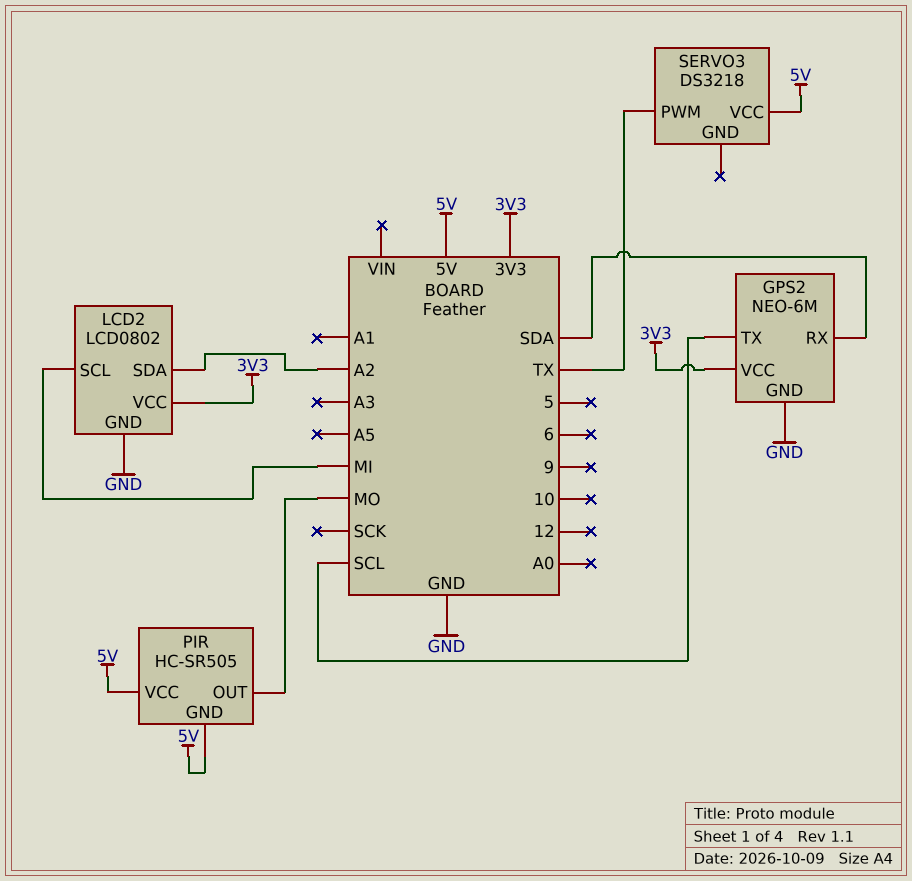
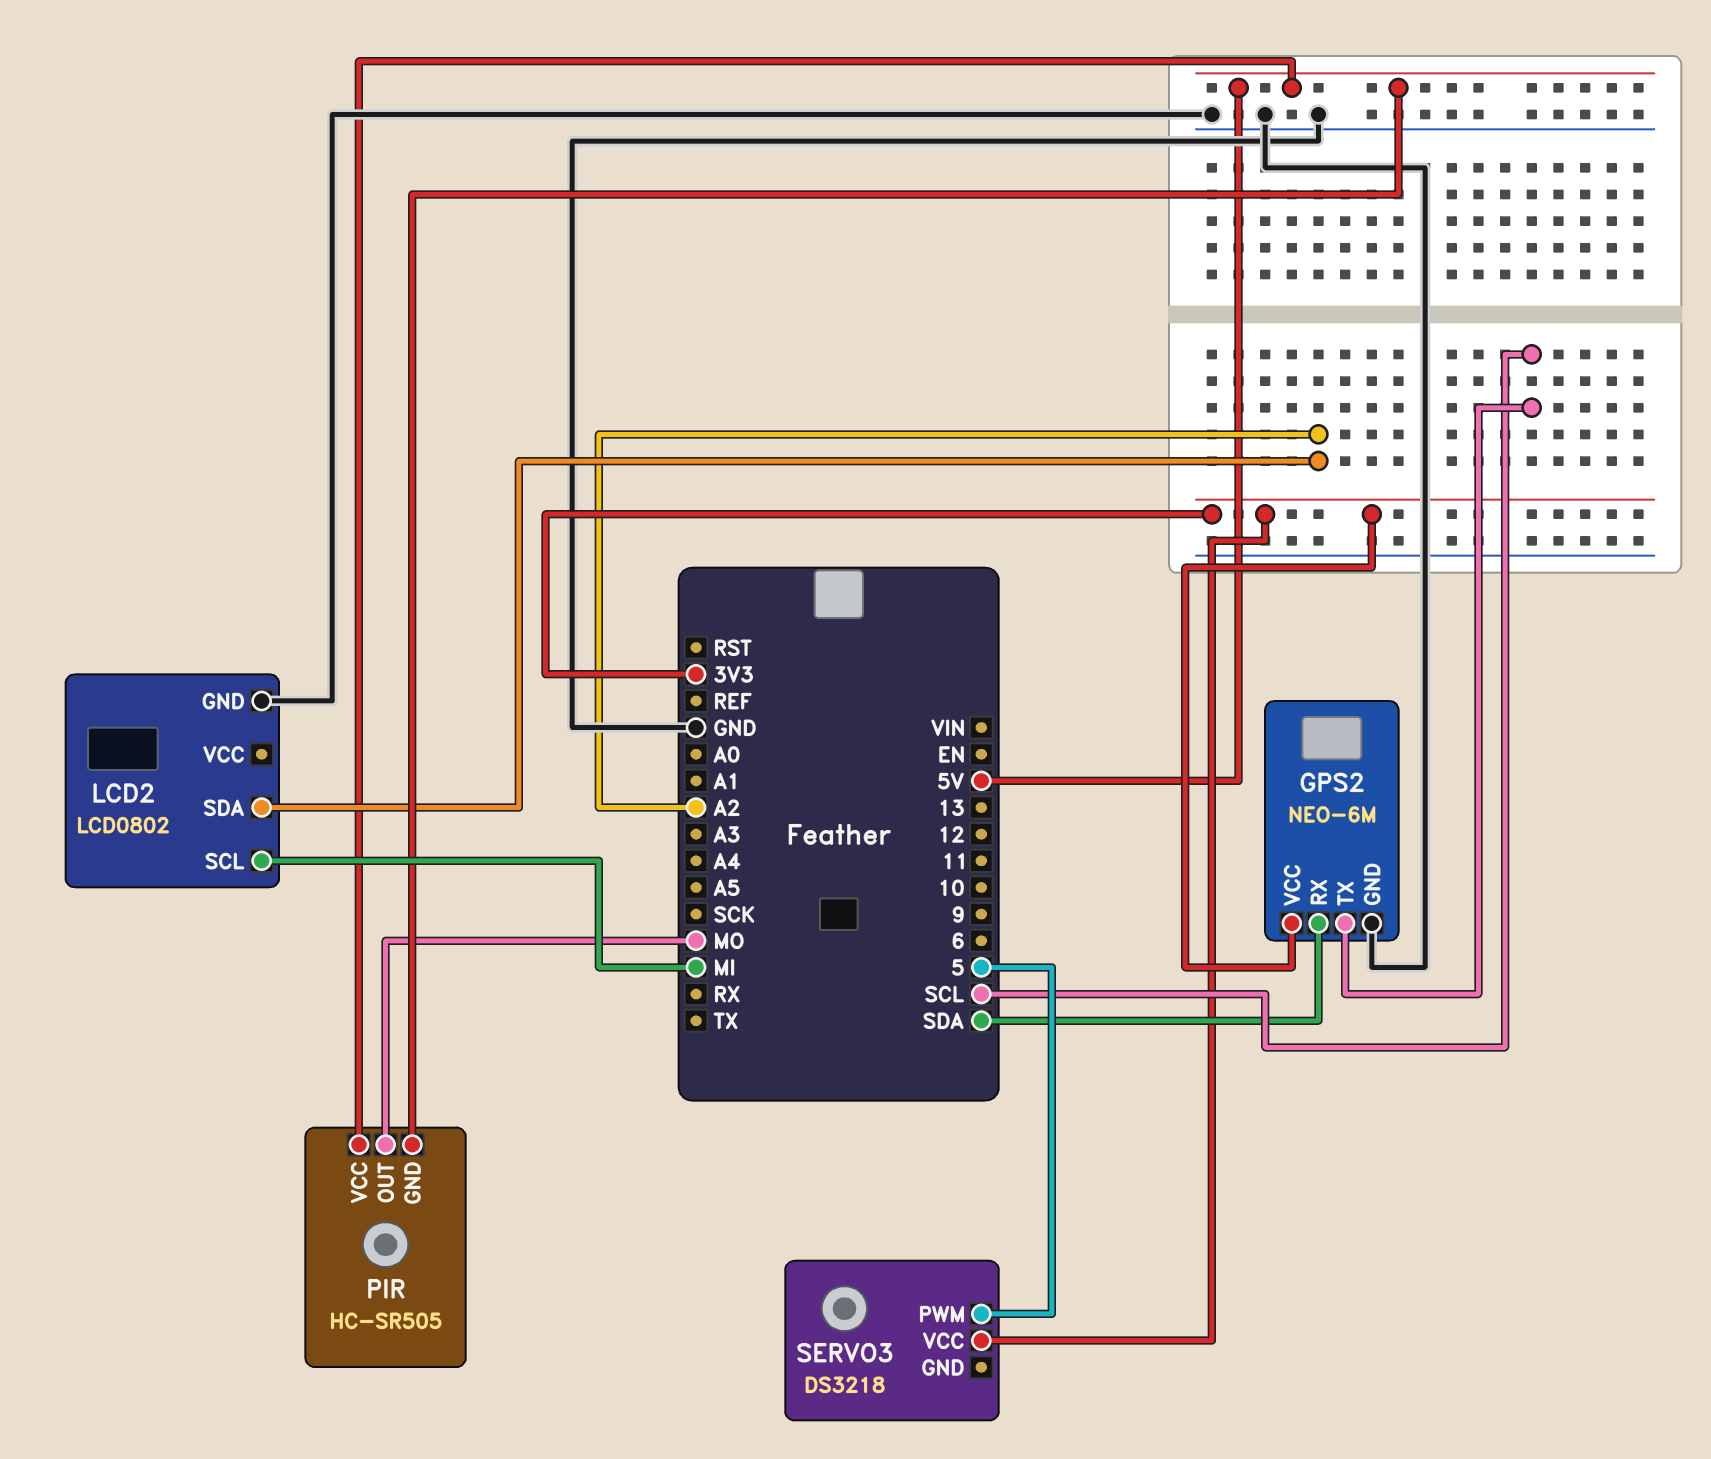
LCD2 pin VCC: 3V3 -> none
SERVO3 pin PWM: TX -> 5
SERVO3 pin VCC: 5V -> 3V3

